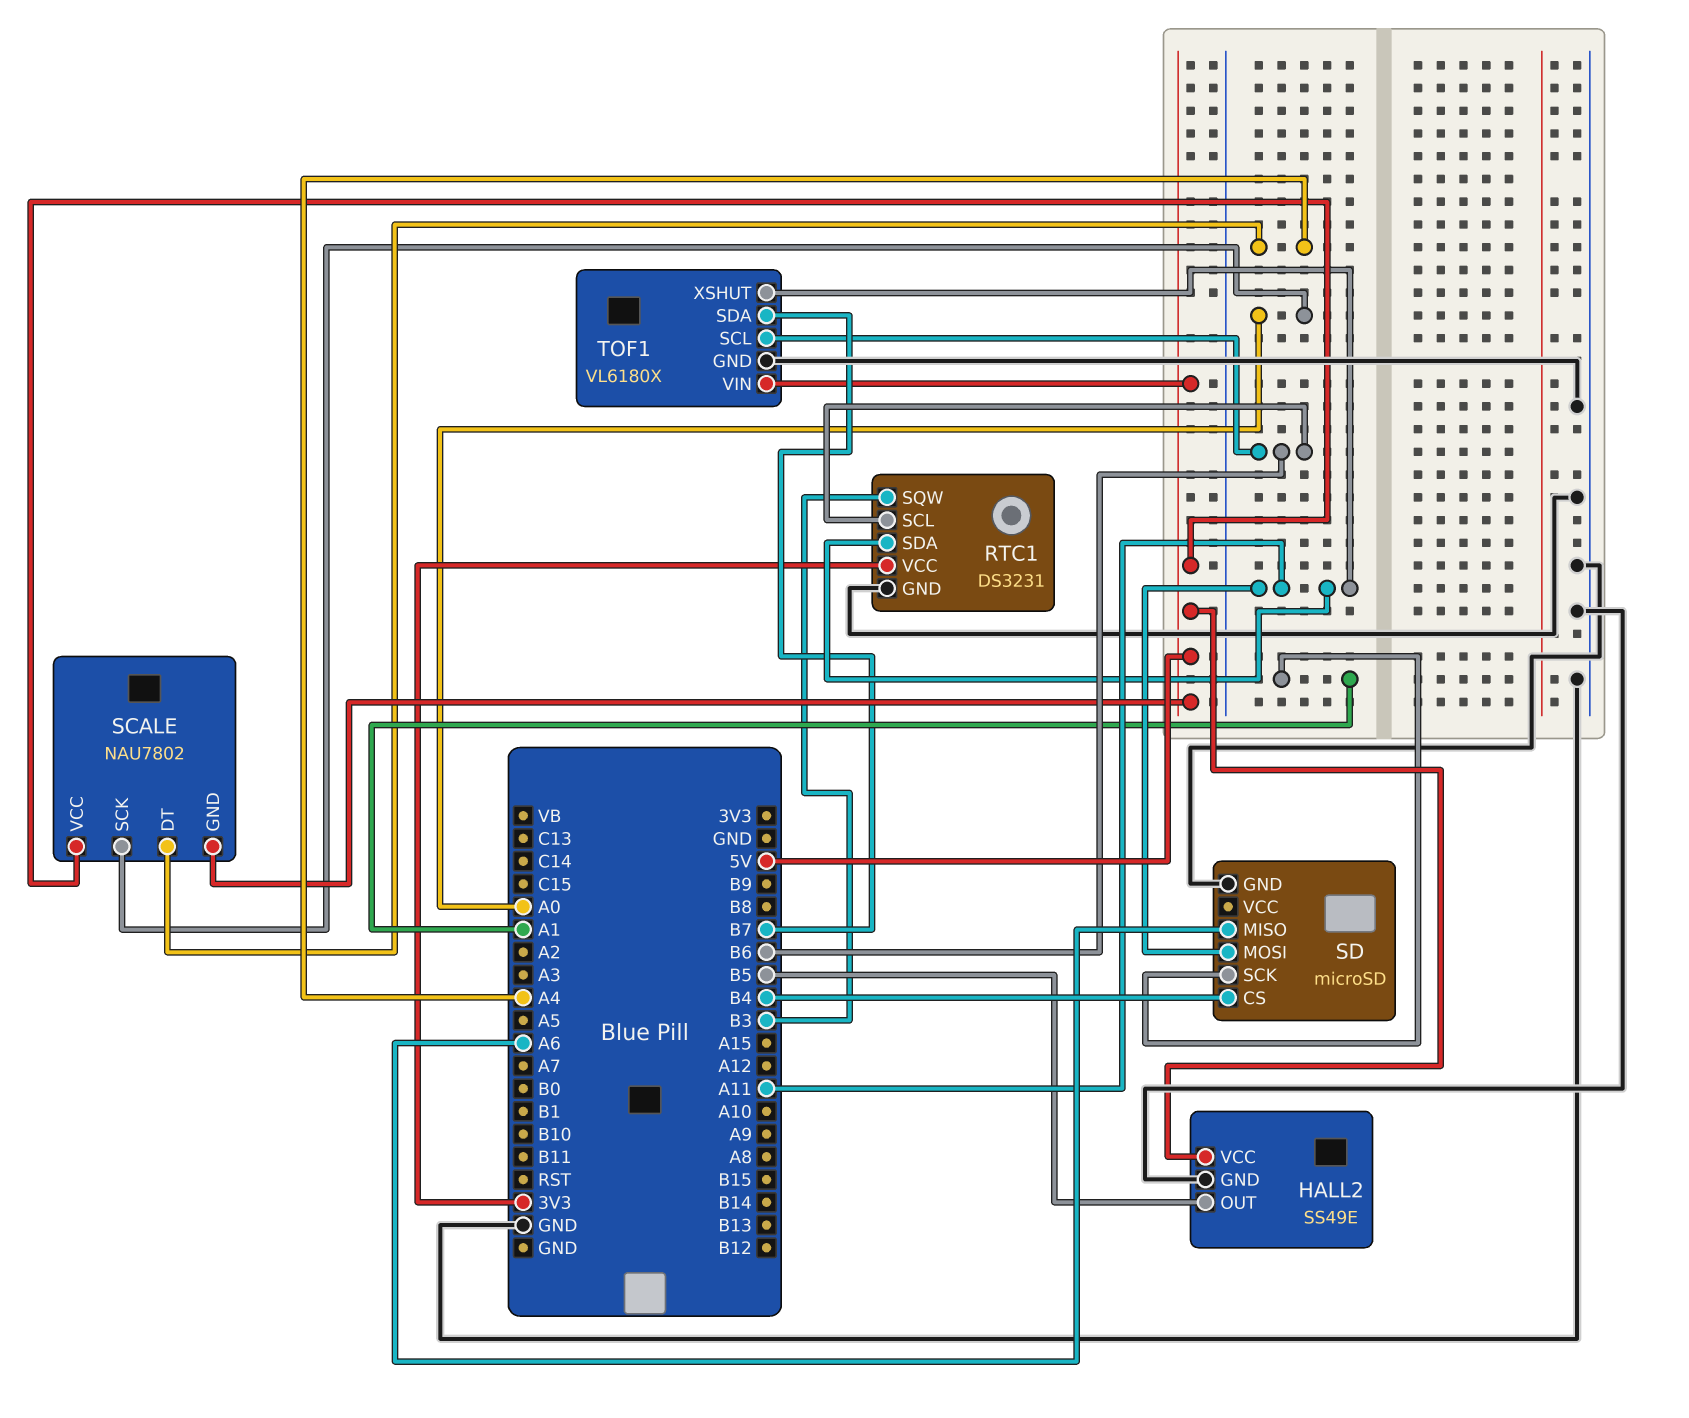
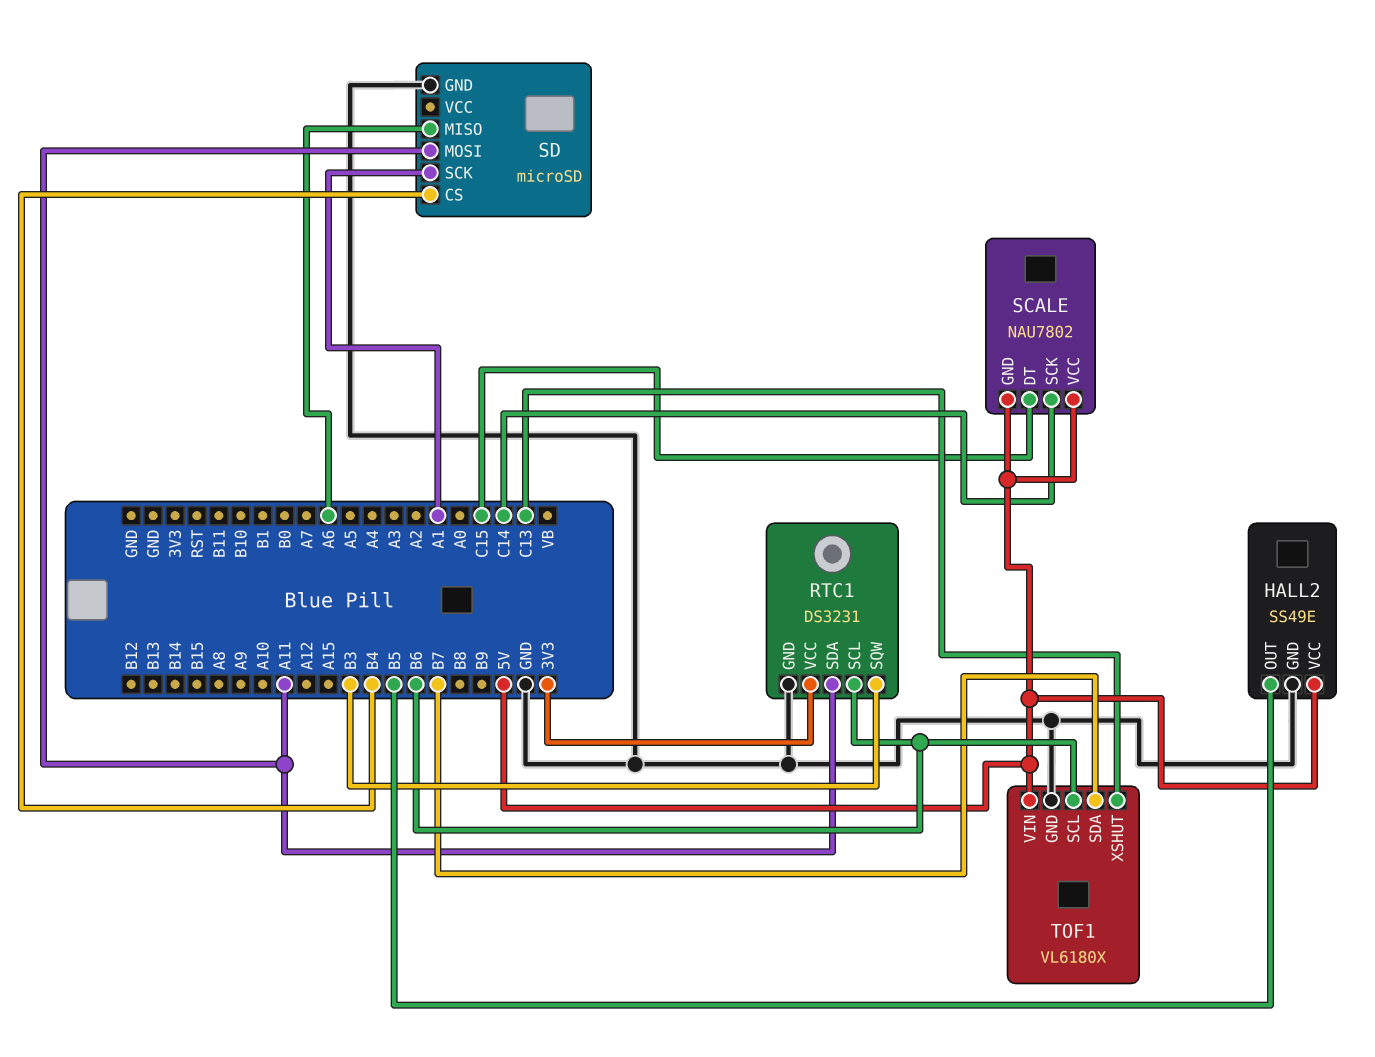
SCALE pin DT: A4 -> C15
SCALE pin SCK: A0 -> C14
TOF1 pin XSHUT: A11 -> C13

